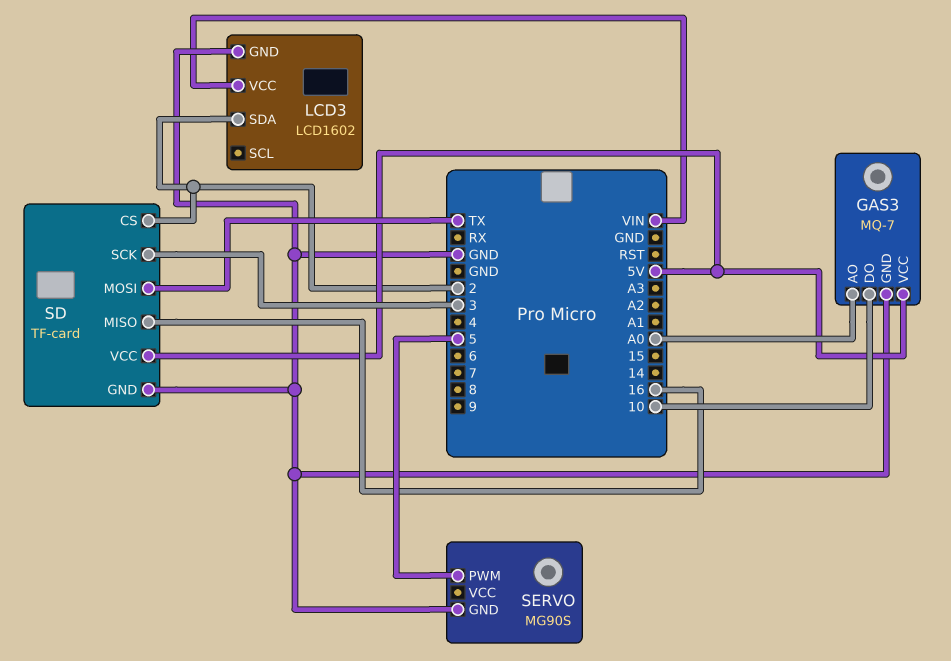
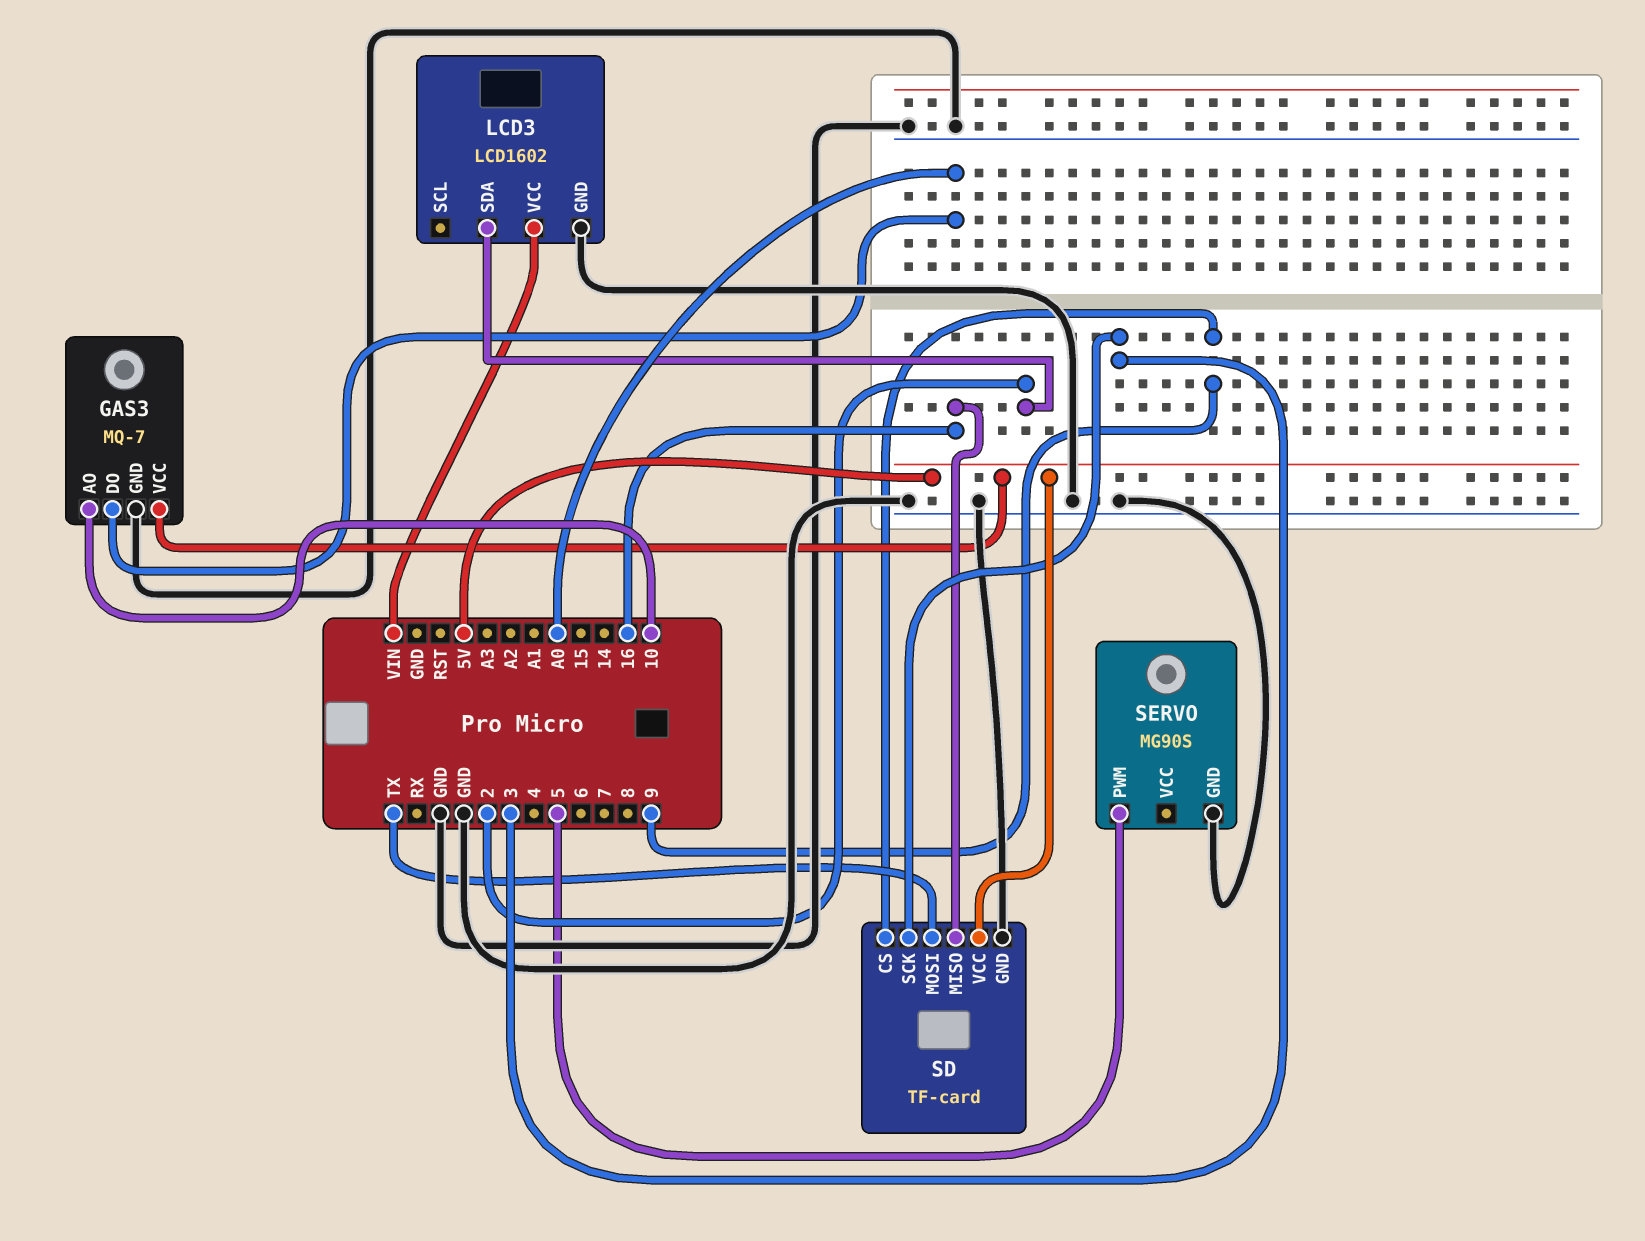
GAS3 pin AO: A0 -> 10
GAS3 pin DO: 10 -> A0
SD pin CS: 2 -> 9

